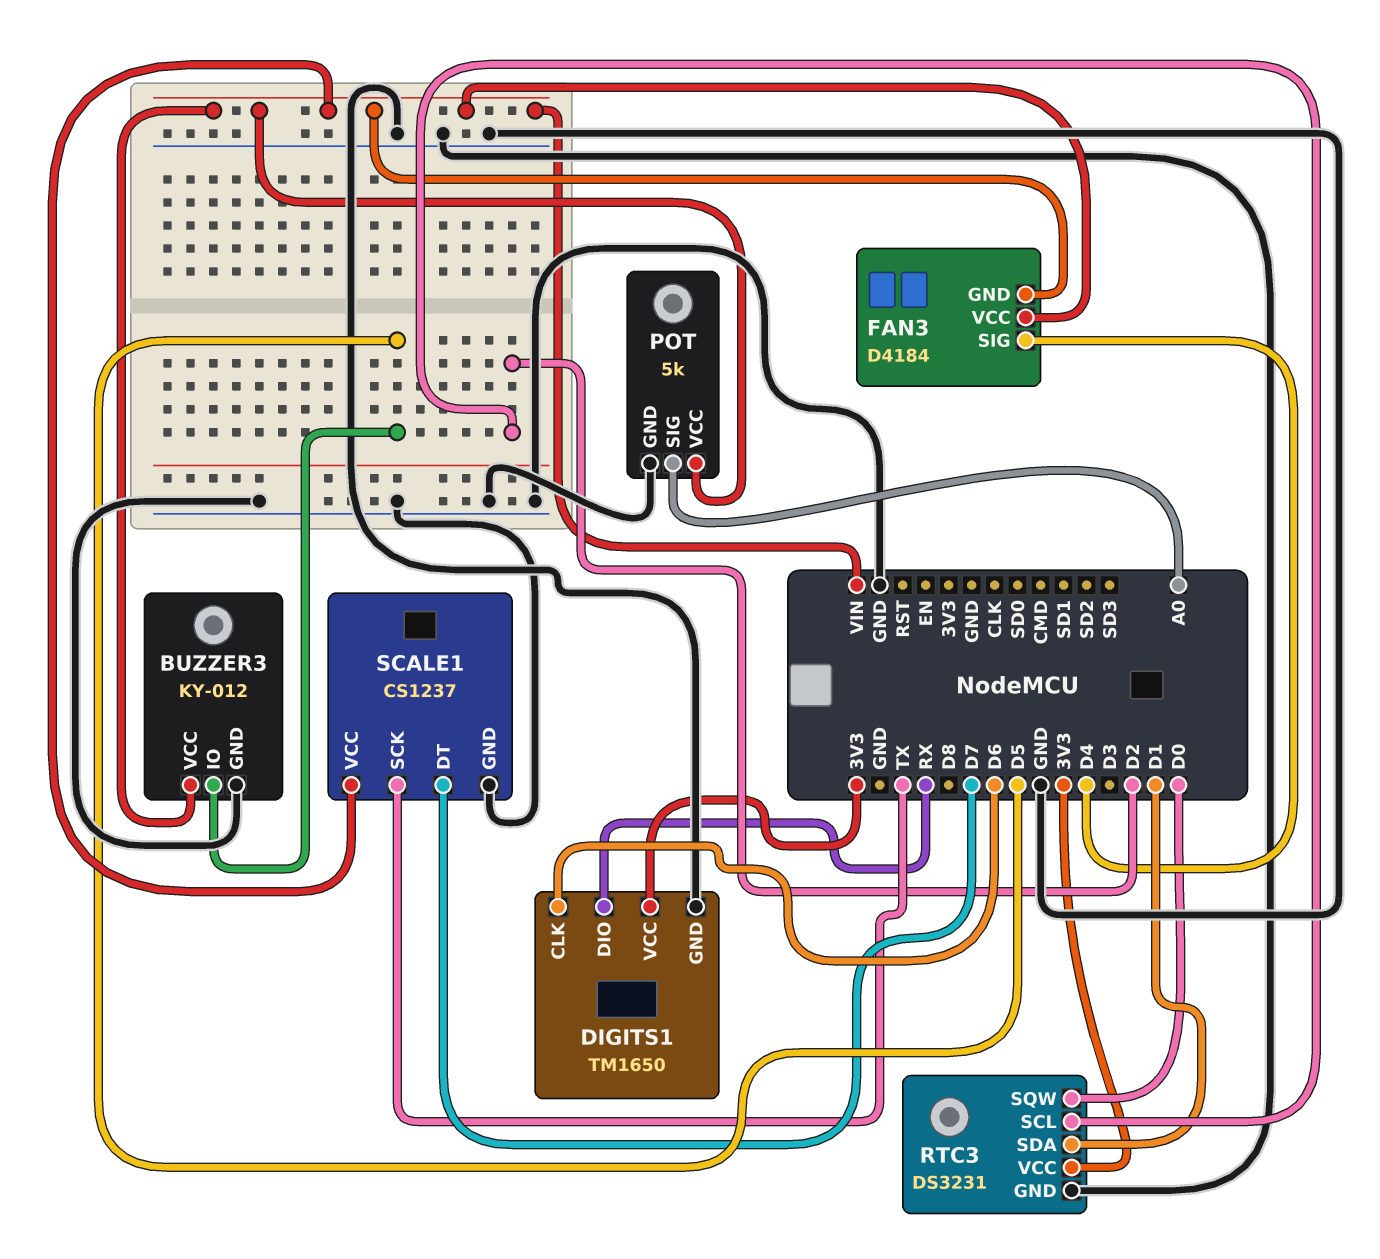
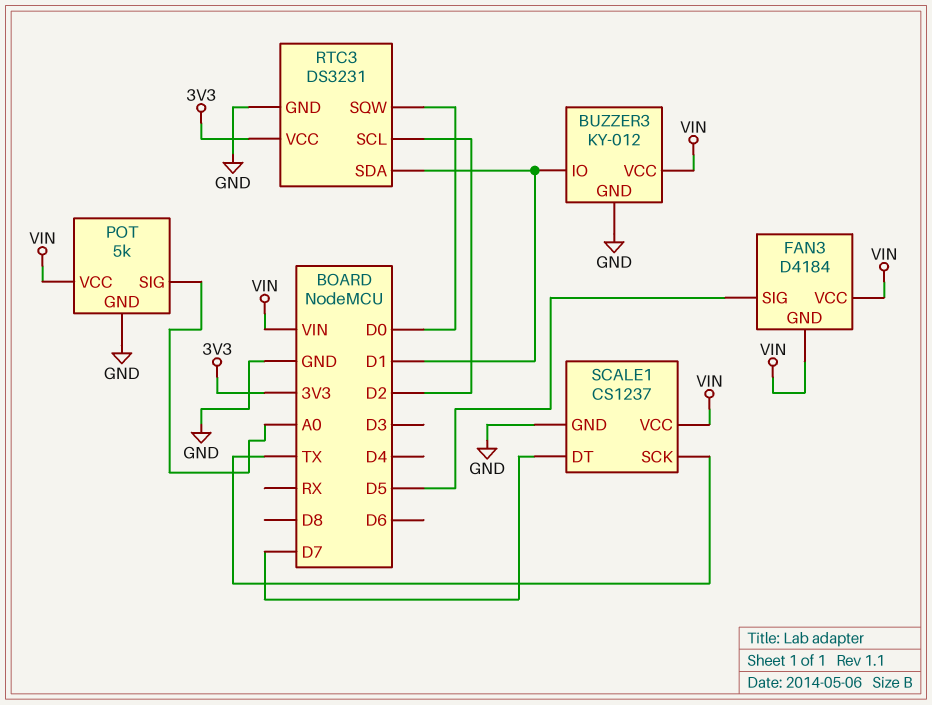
BUZZER3 pin IO: D5 -> D1
DIGITS1: TM1650 -> none
DIGITS1 pin CLK: D6 -> none
DIGITS1 pin DIO: RX -> none
DIGITS1 pin GND: GND -> none
DIGITS1 pin VCC: 3V3 -> none
FAN3 pin SIG: D4 -> D5

